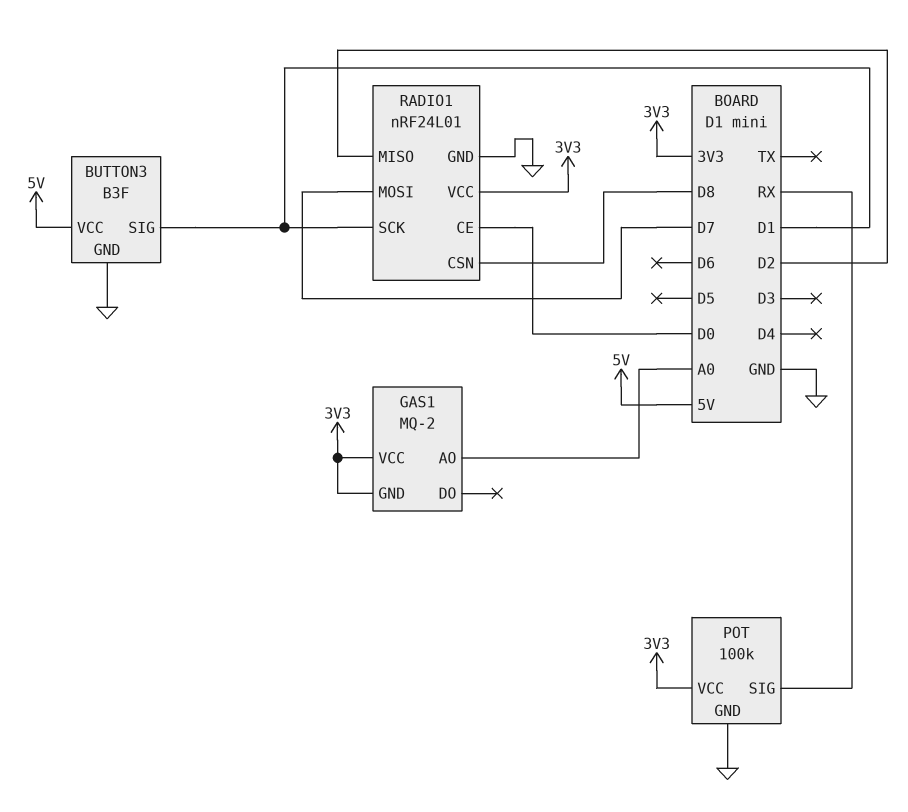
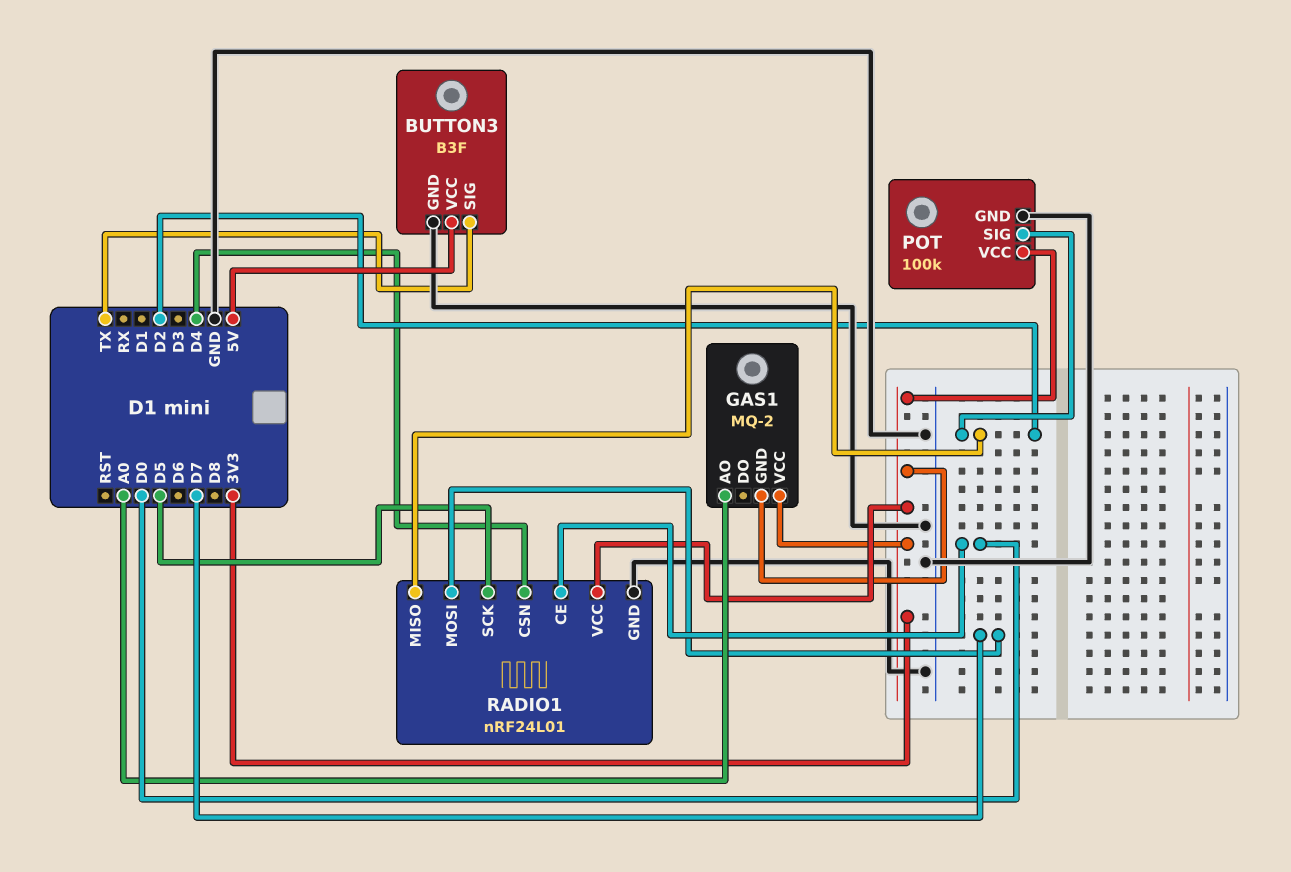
BUTTON3 pin SIG: D1 -> TX
POT pin SIG: RX -> D2
RADIO1 pin CSN: D8 -> D4
RADIO1 pin SCK: D1 -> D5

